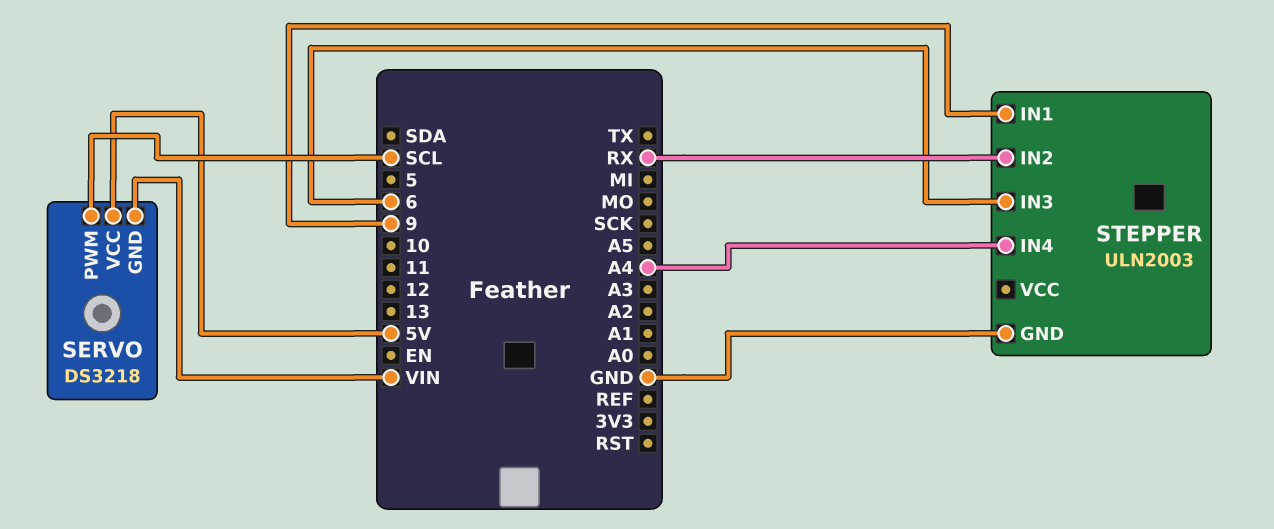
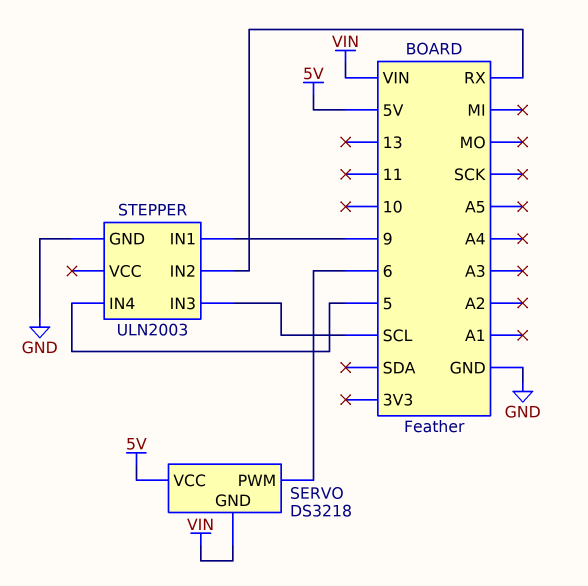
SERVO pin PWM: SCL -> 6
STEPPER pin IN3: 6 -> SCL
STEPPER pin IN4: A4 -> 5

